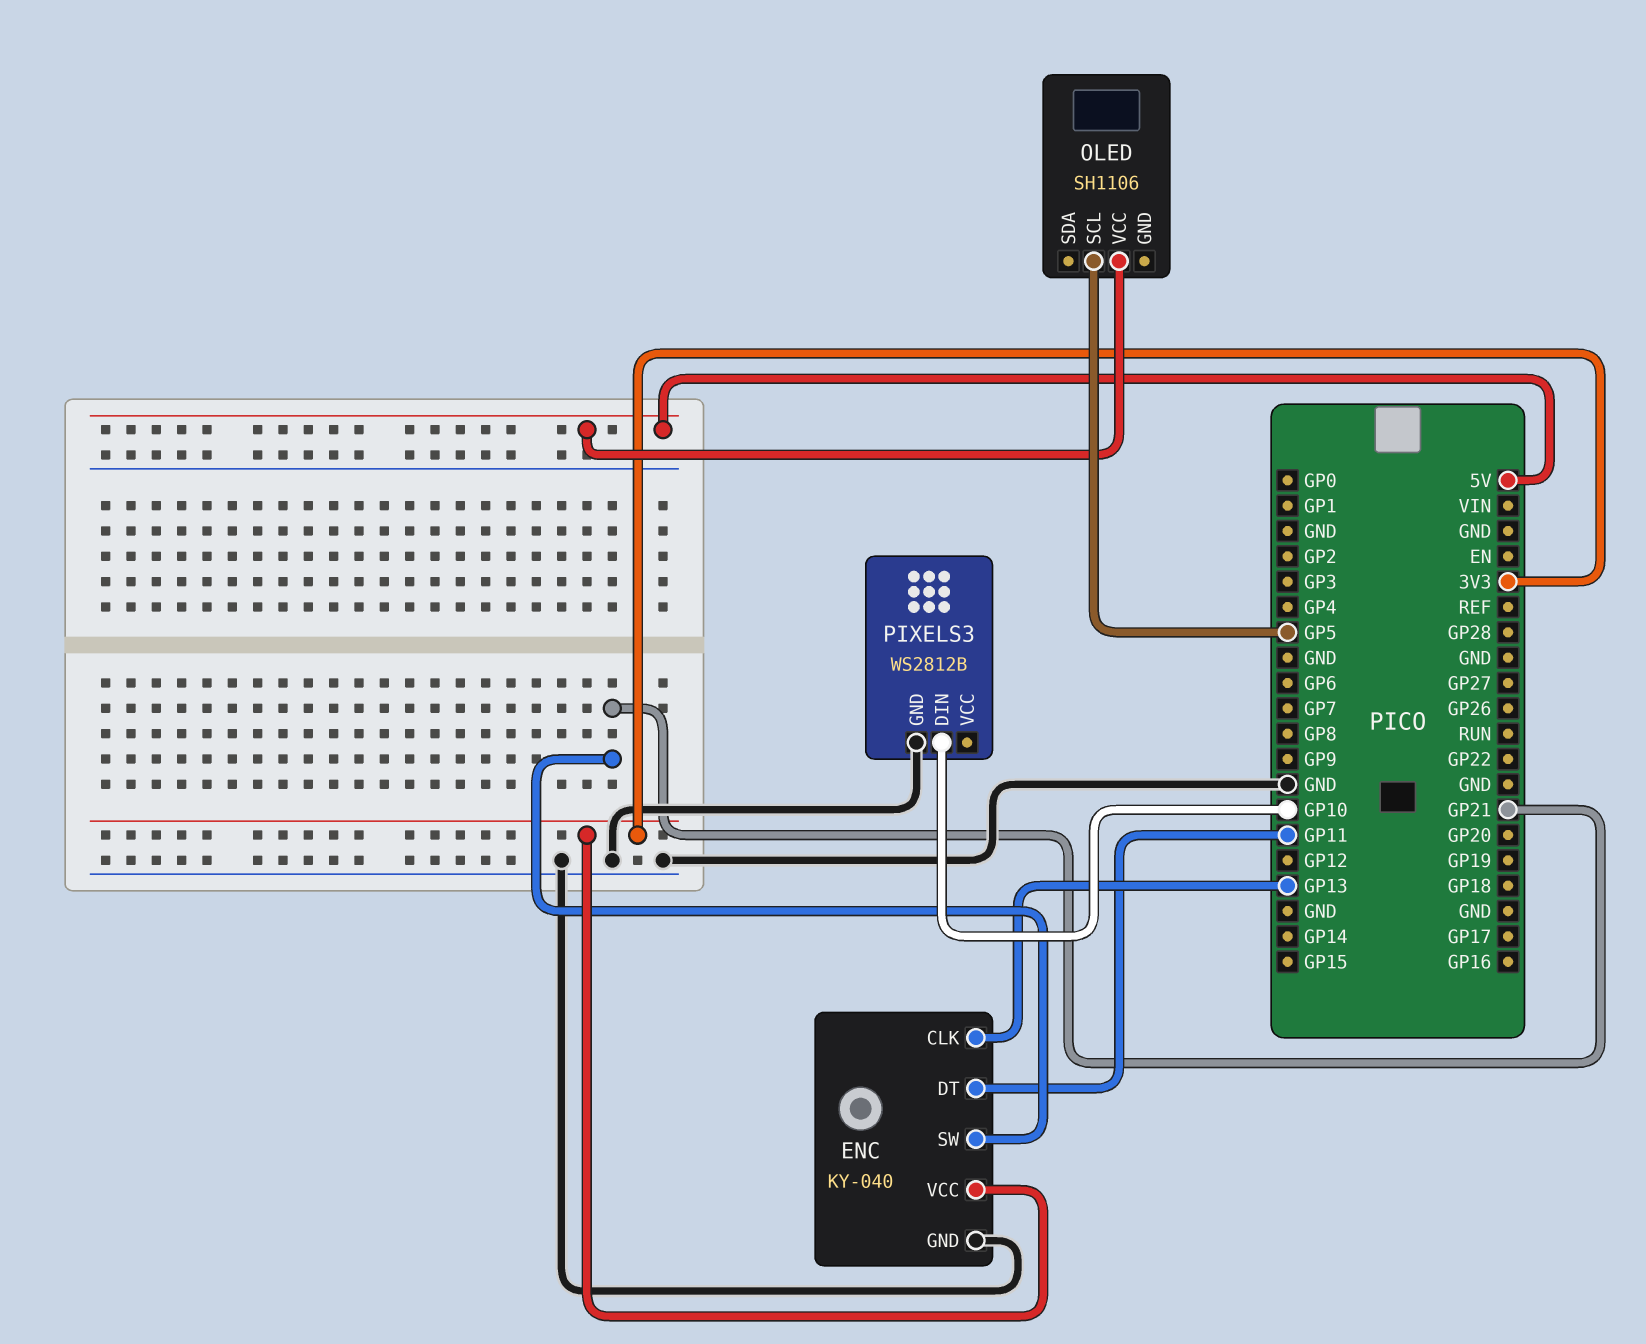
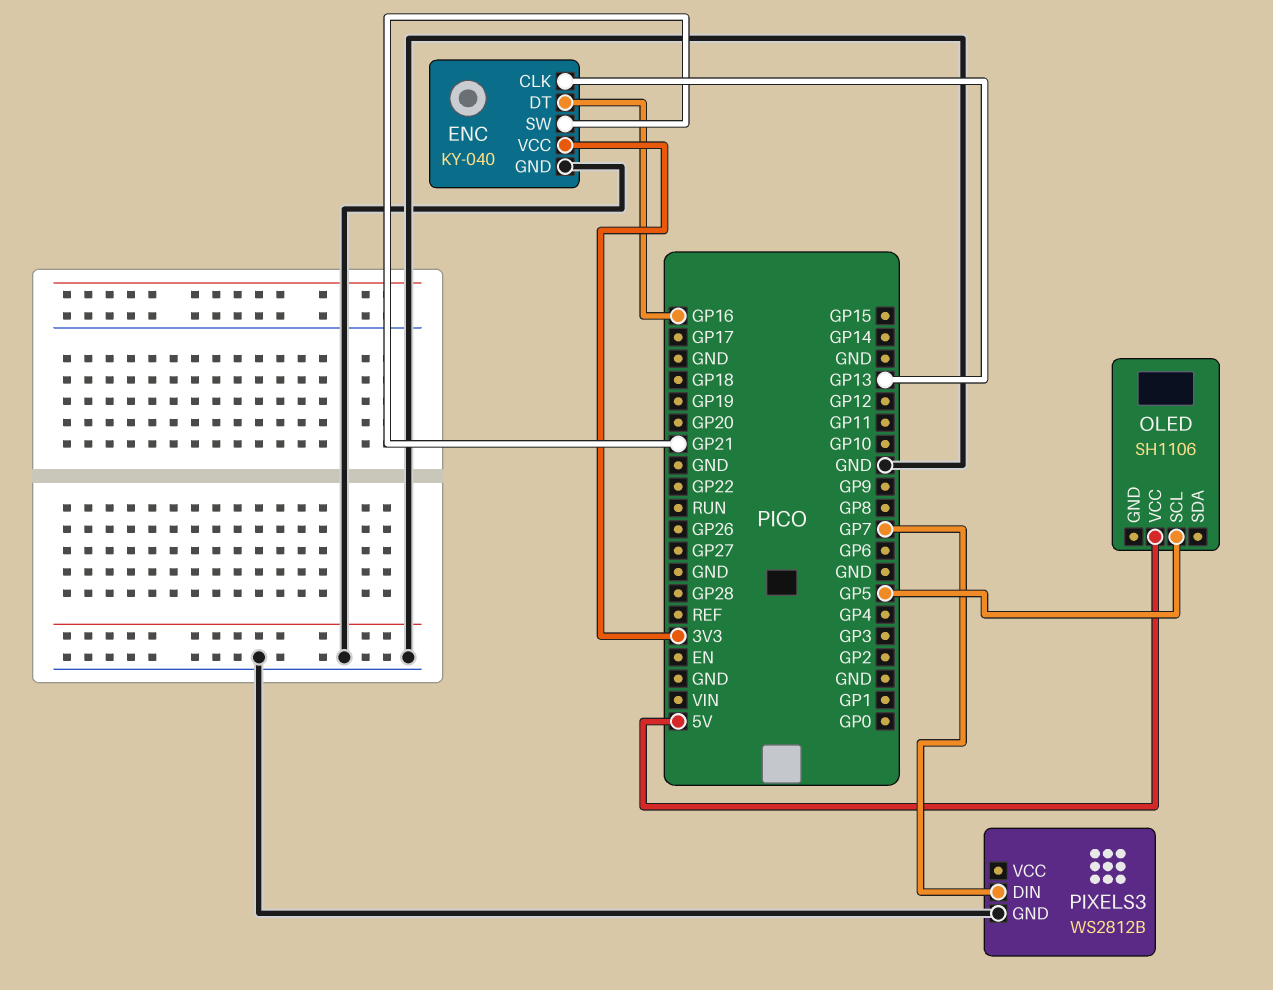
ENC pin DT: GP11 -> GP16
PIXELS3 pin DIN: GP10 -> GP7

